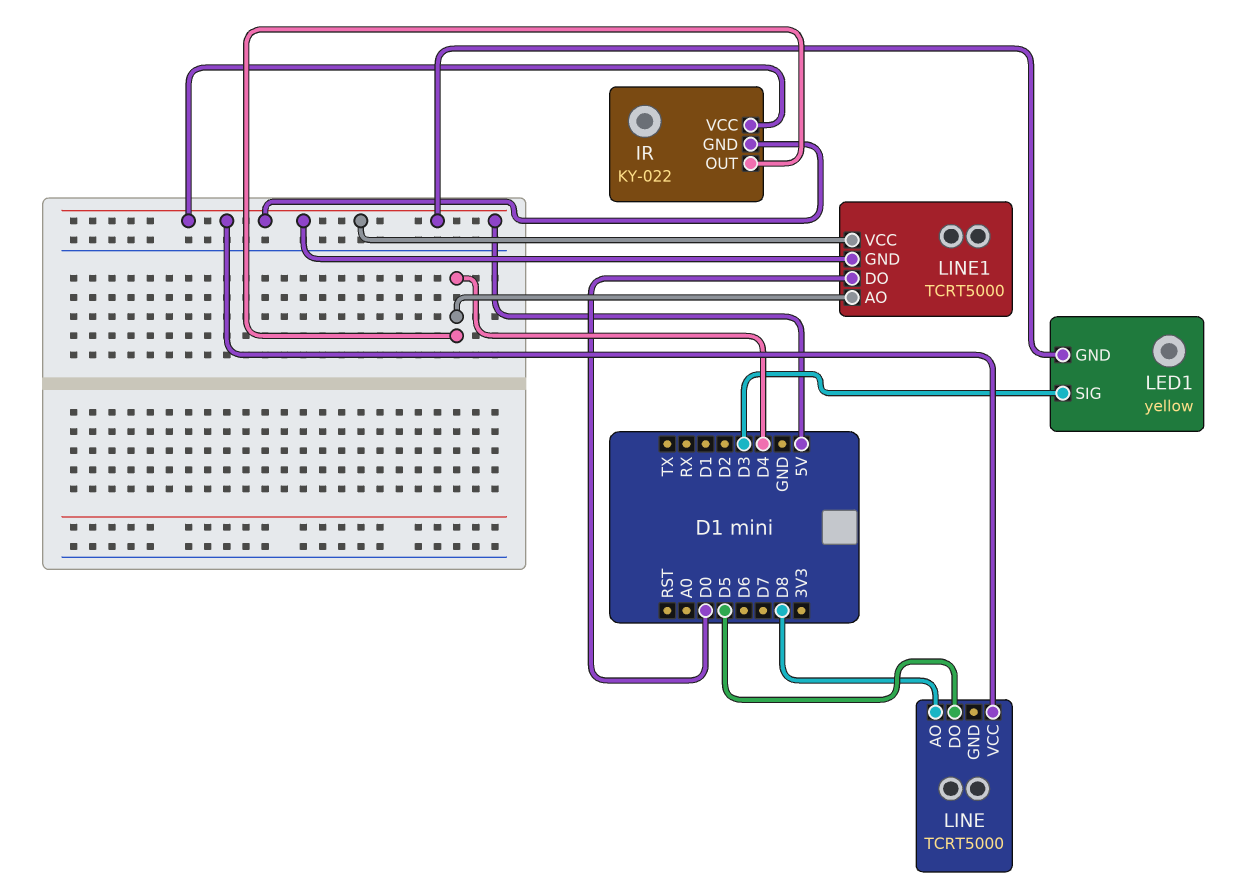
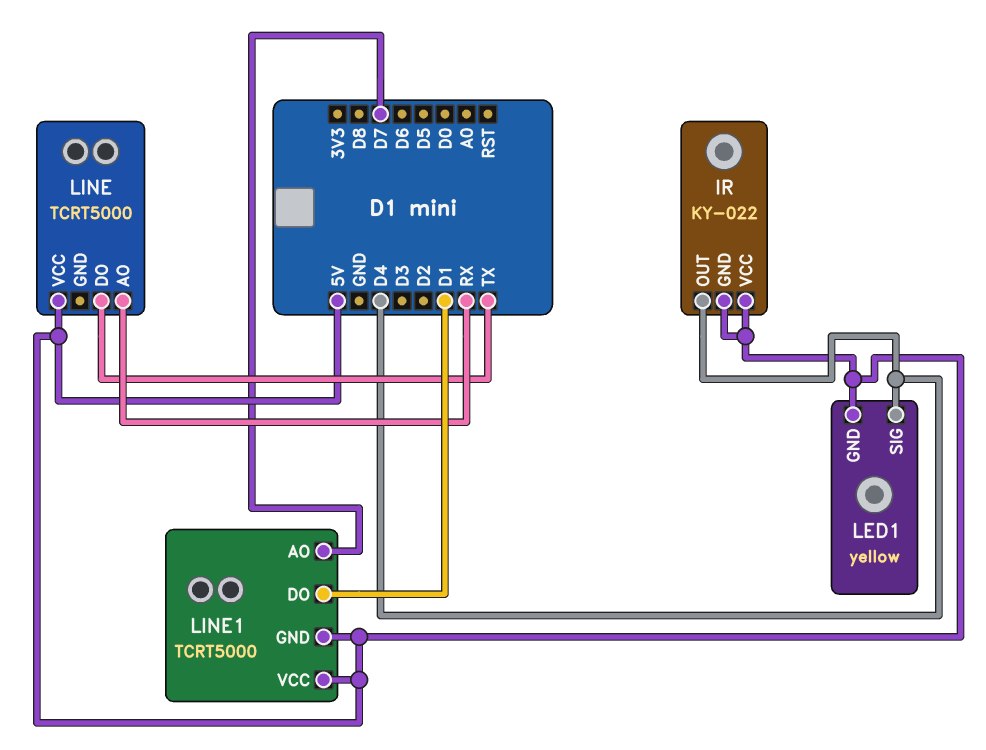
LED1 pin SIG: D3 -> D4
LINE pin AO: D8 -> RX
LINE pin DO: D5 -> TX
LINE1 pin AO: D4 -> D7
LINE1 pin DO: D0 -> D1

